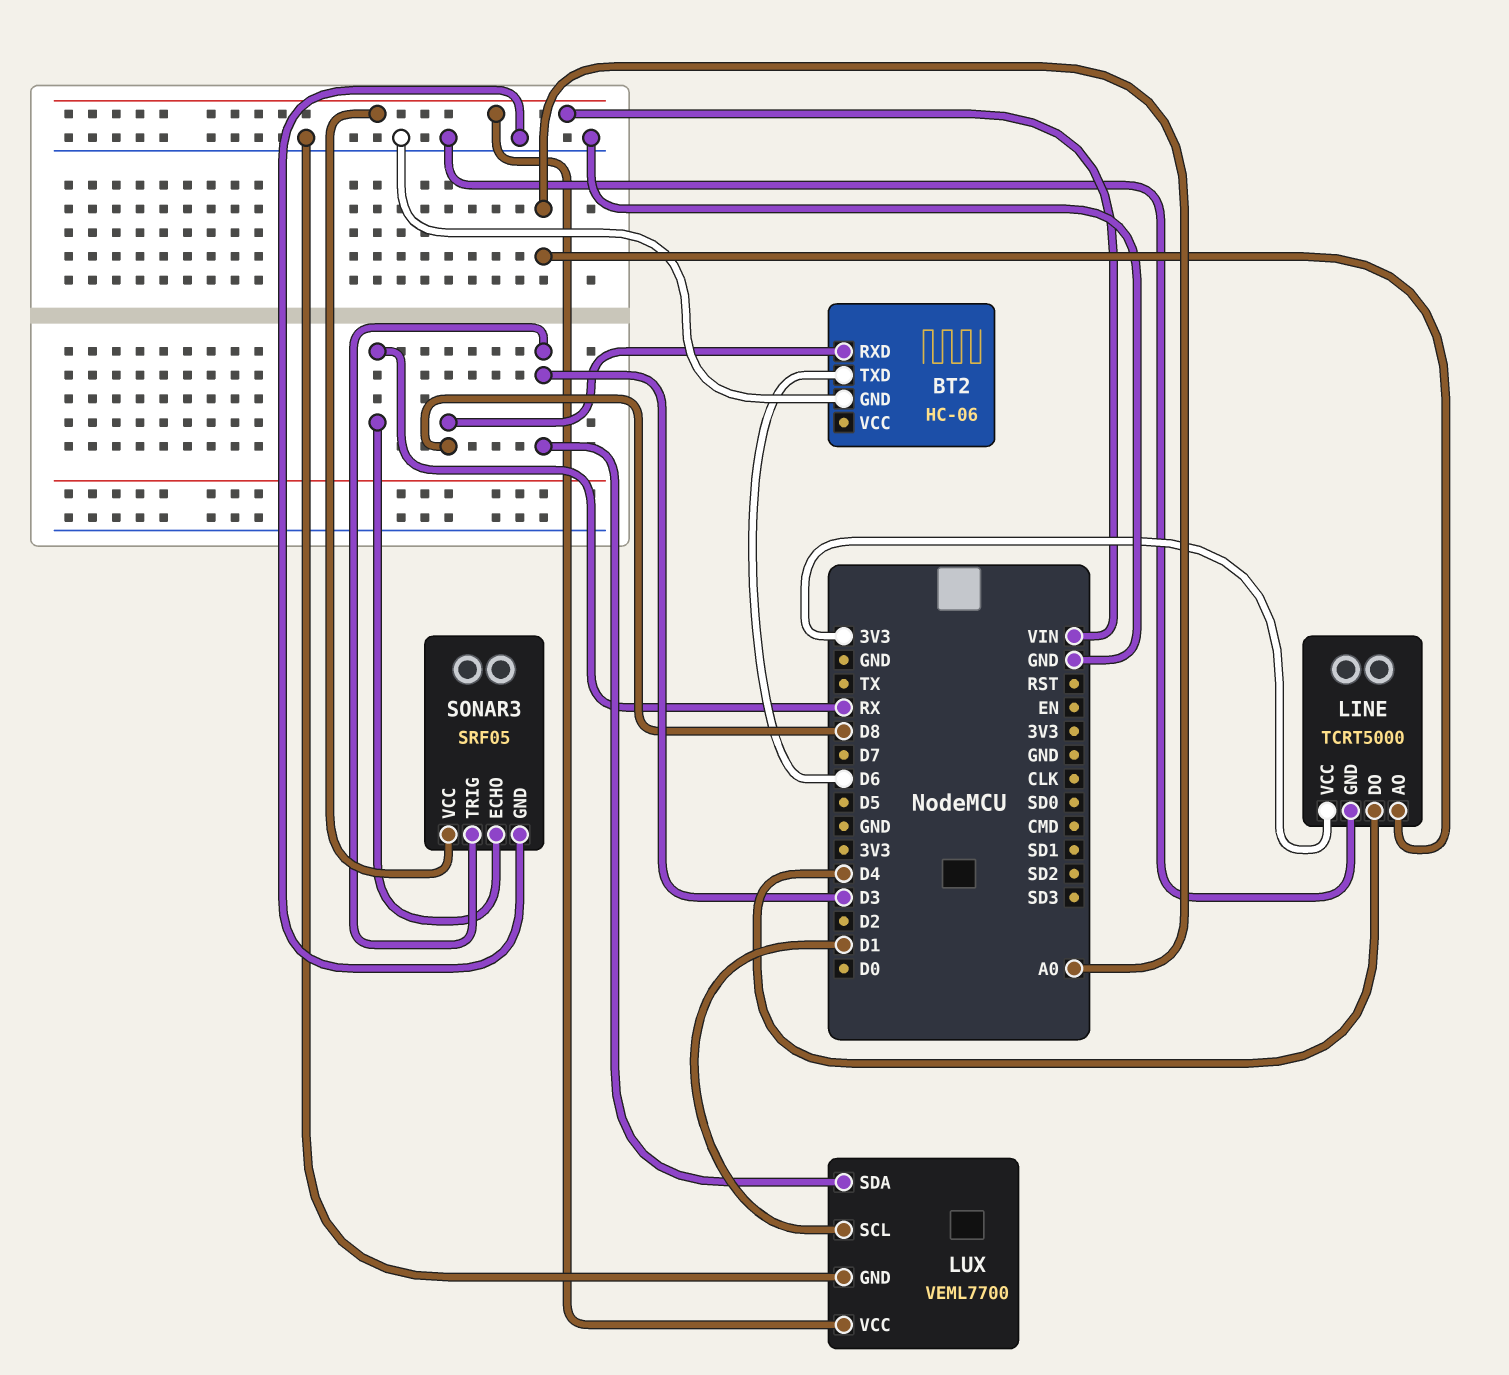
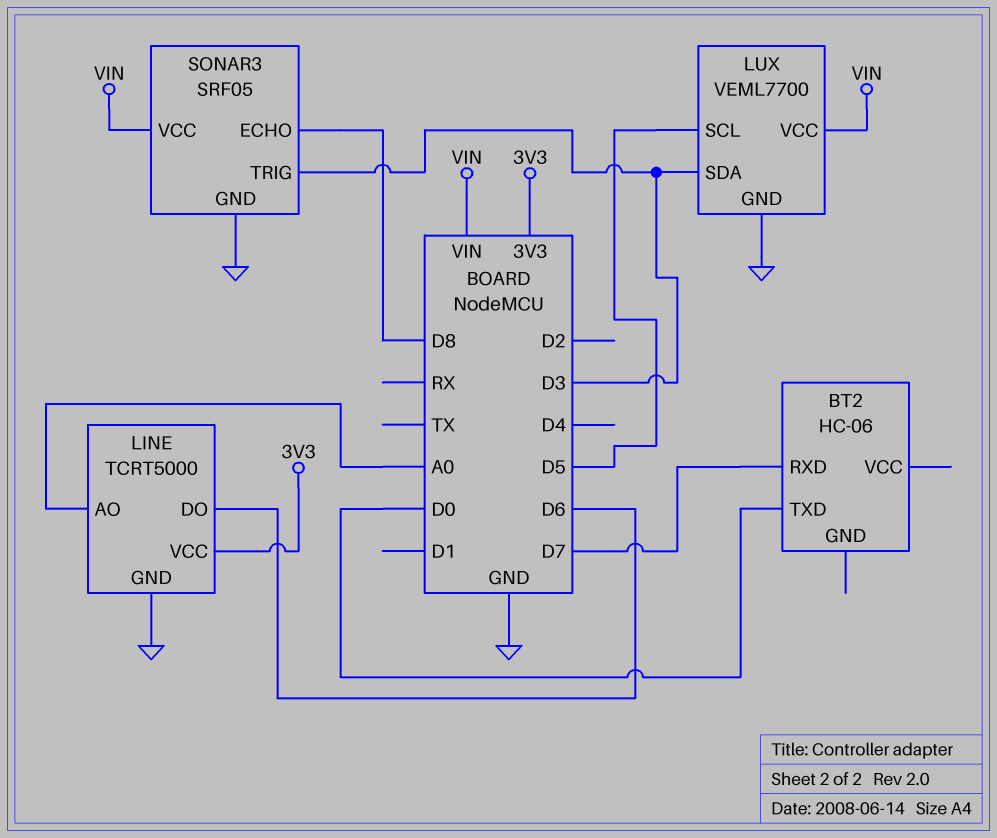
BT2 pin GND: GND -> none
BT2 pin RXD: D8 -> D7
BT2 pin TXD: D6 -> D0
LINE pin DO: D4 -> D6
LUX pin SCL: D1 -> D5
SONAR3 pin ECHO: RX -> D8

